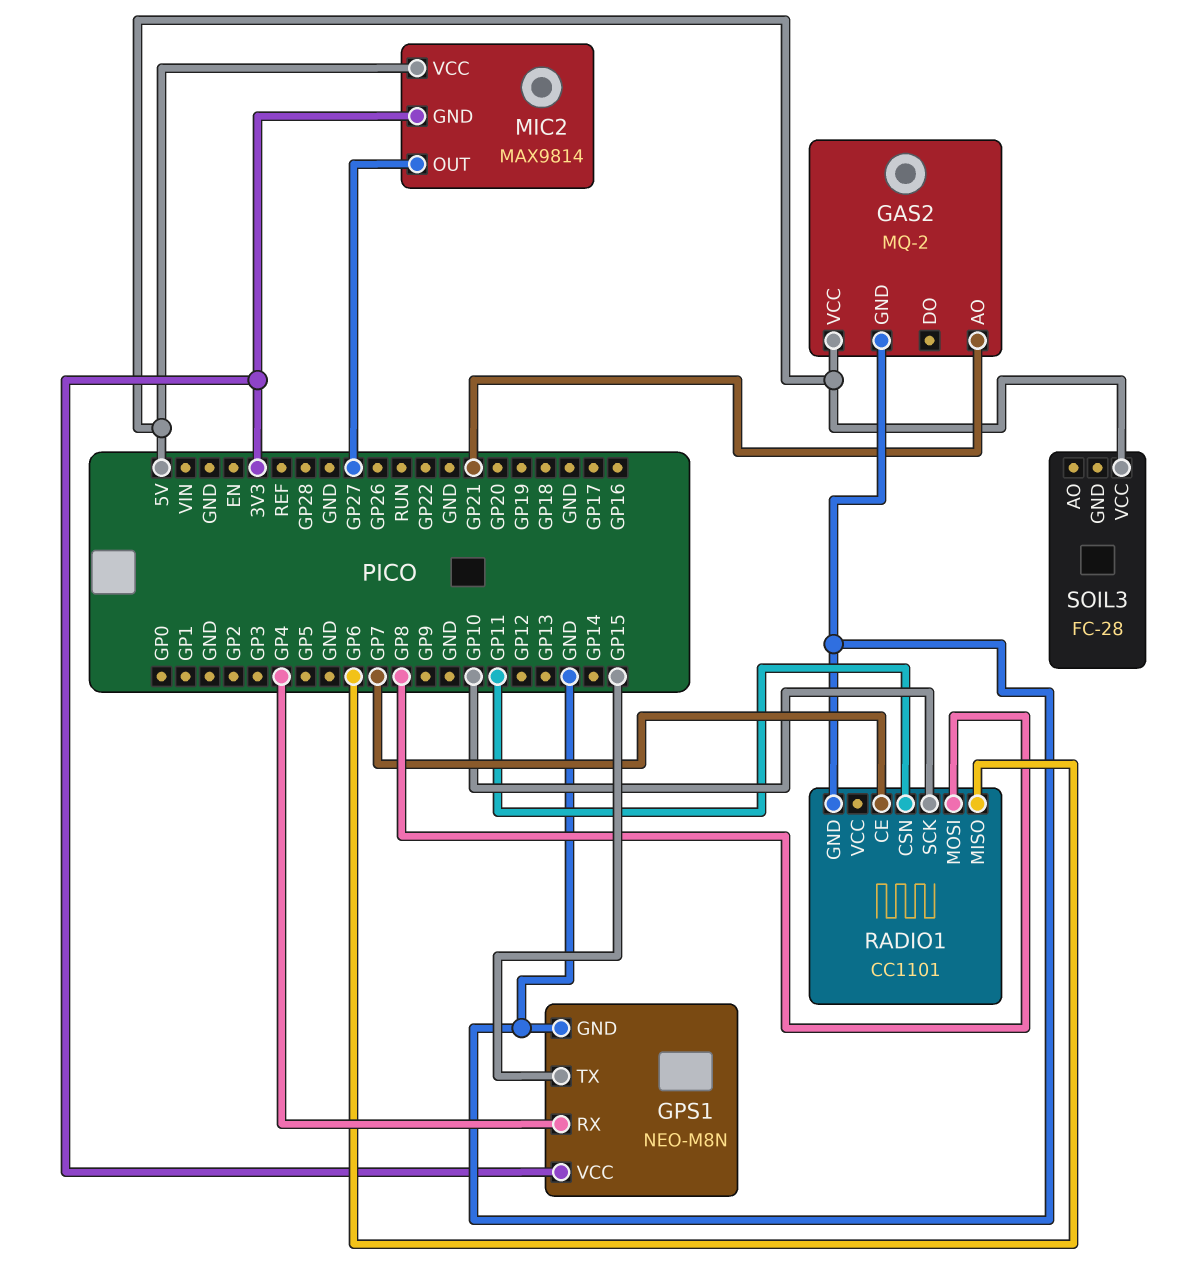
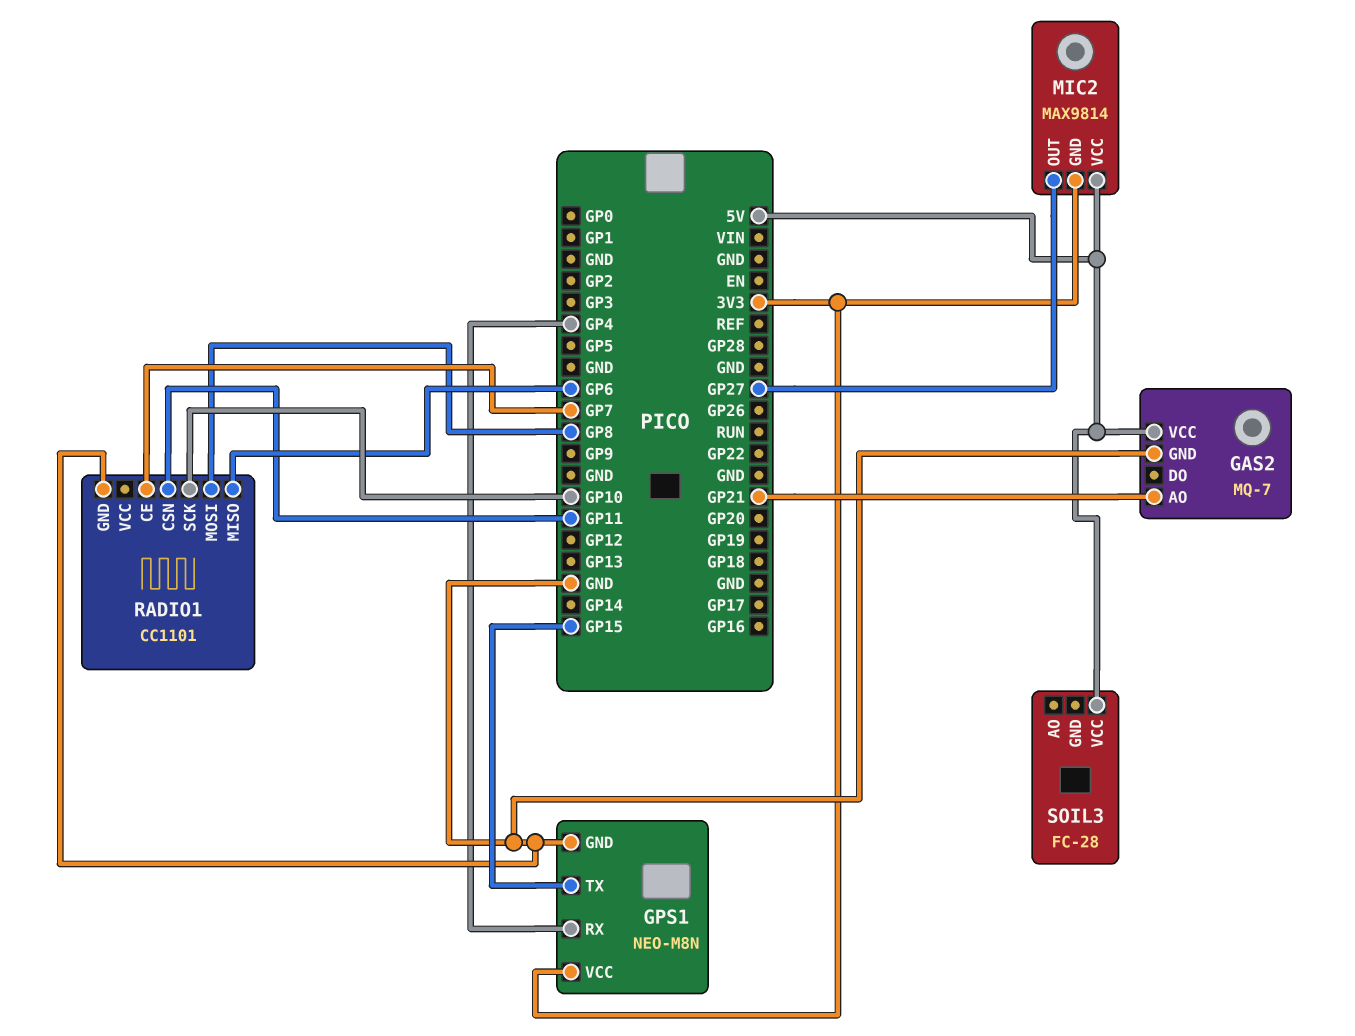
GAS2: MQ-2 -> MQ-7

